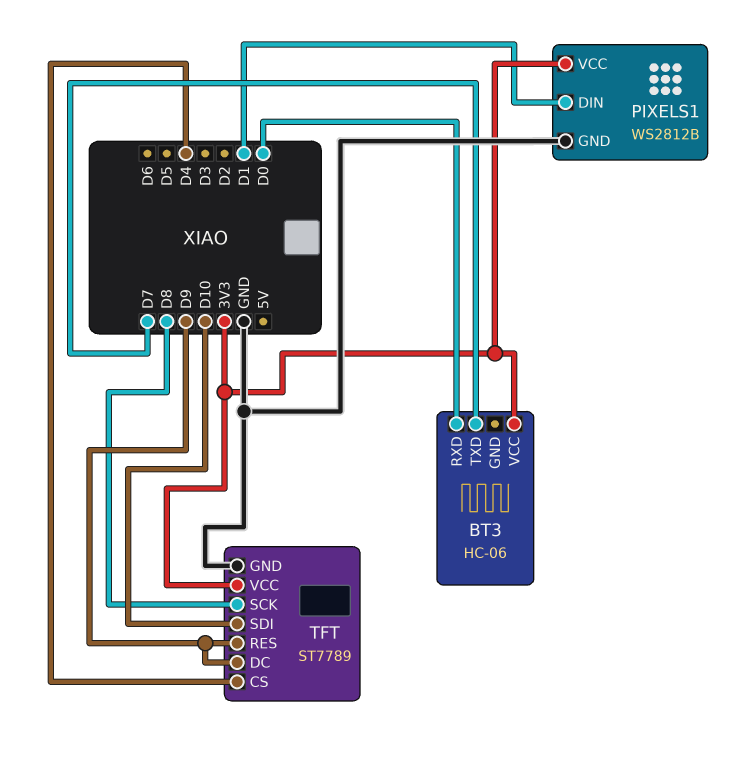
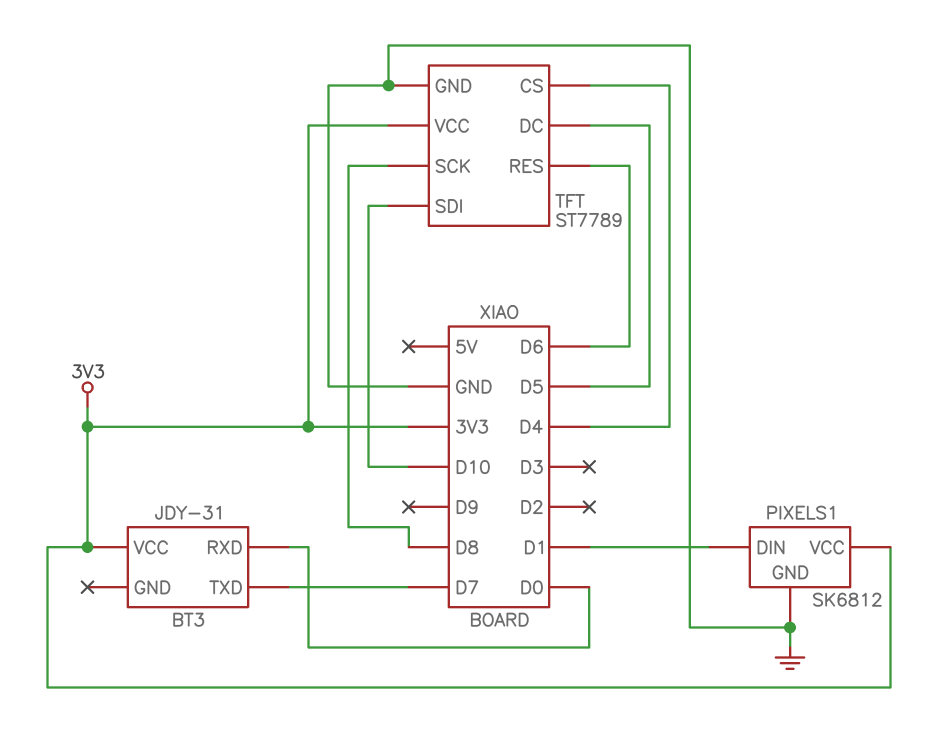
BT3: HC-06 -> JDY-31
PIXELS1: WS2812B -> SK6812
TFT pin DC: D9 -> D5
TFT pin RES: D9 -> D6

